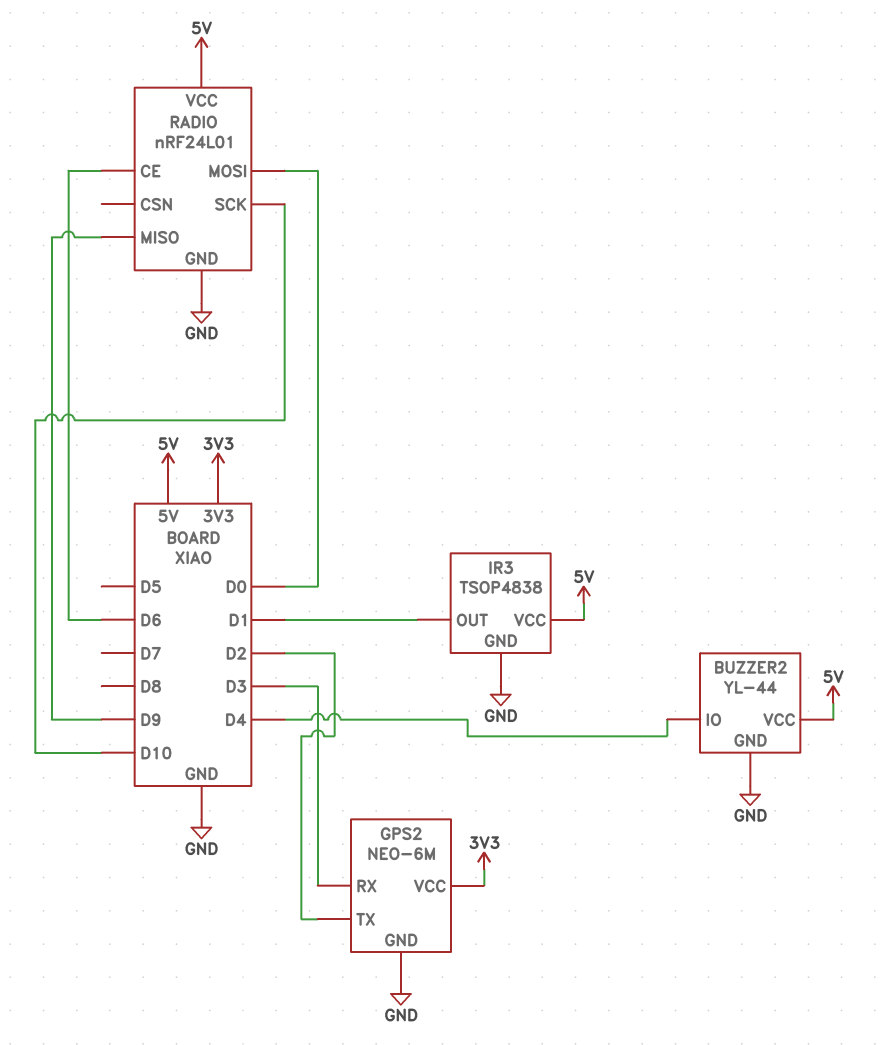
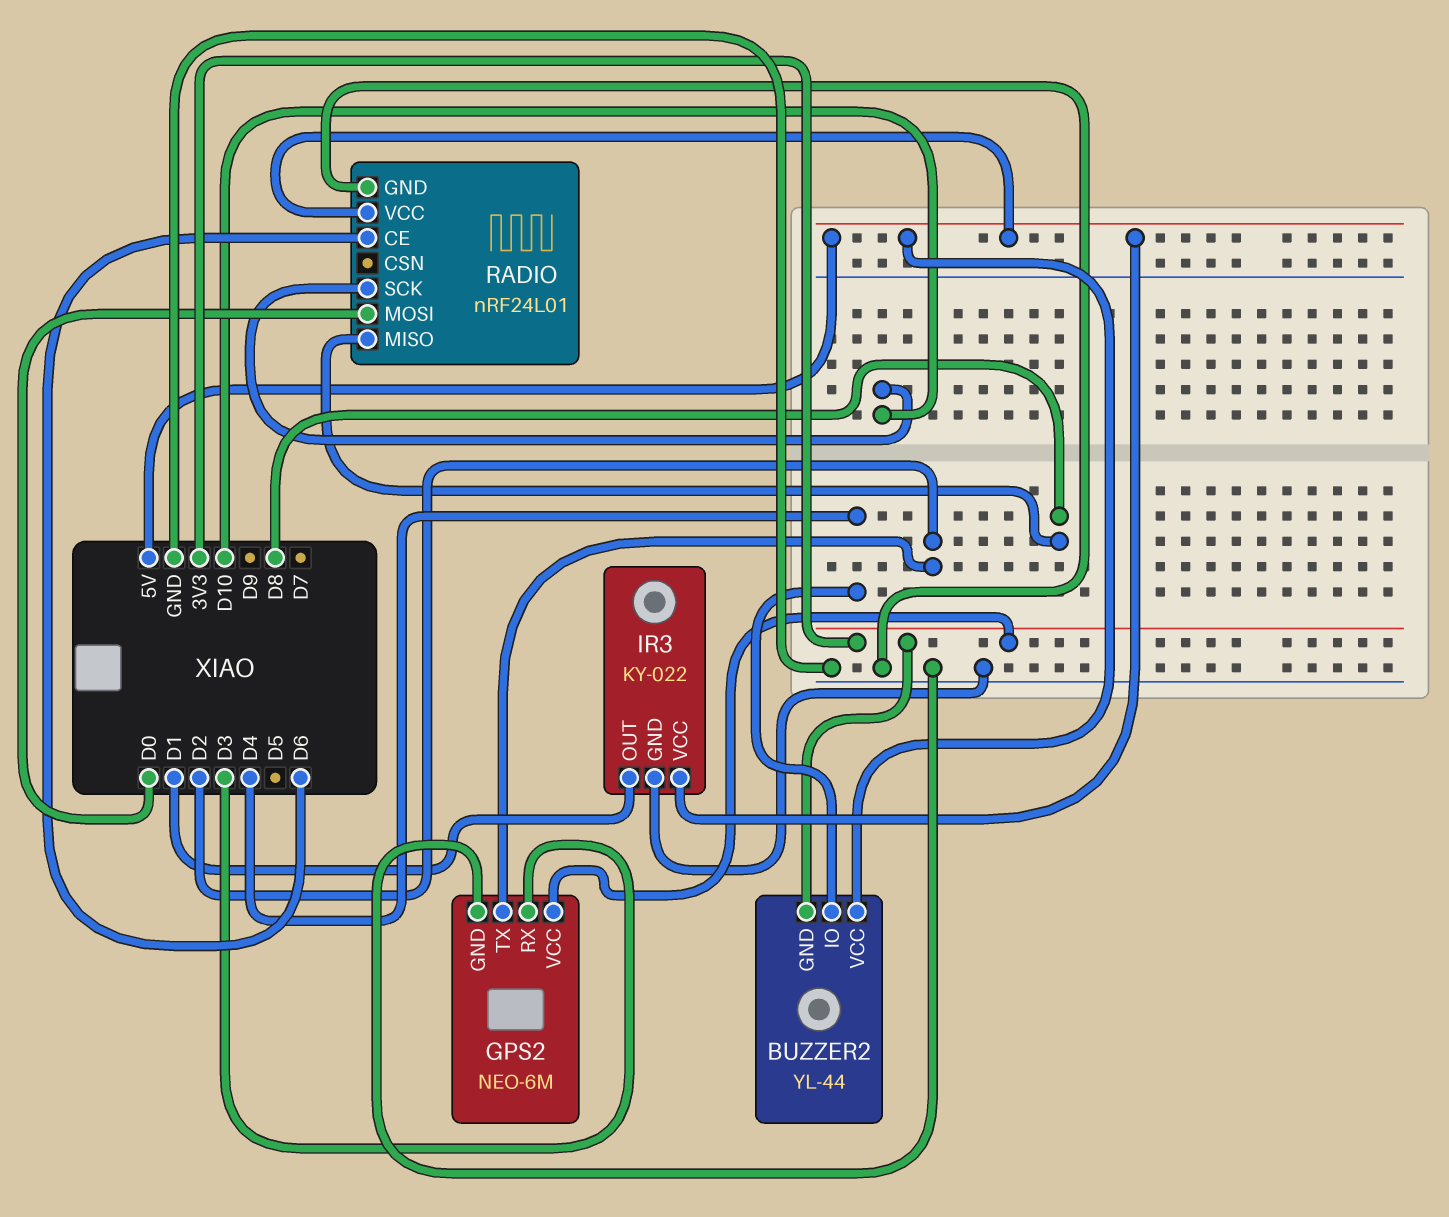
BUZZER2 pin GND: GND -> 3V3
IR3: TSOP4838 -> KY-022
RADIO pin MISO: D9 -> D8

